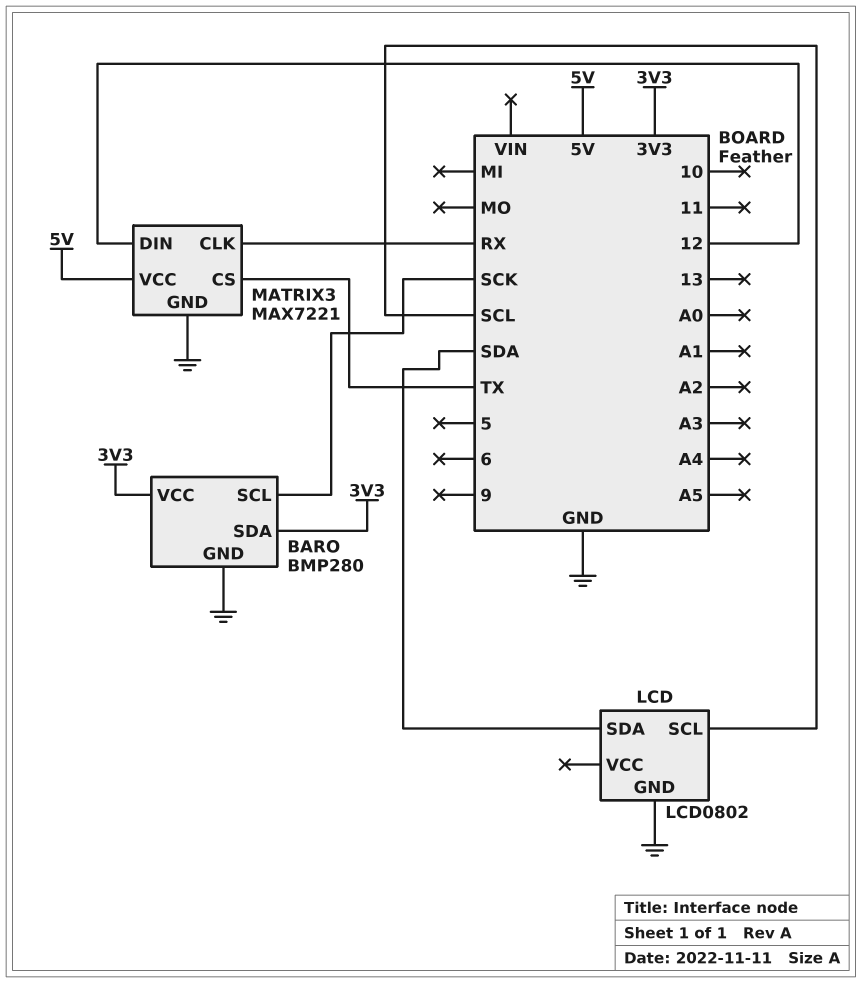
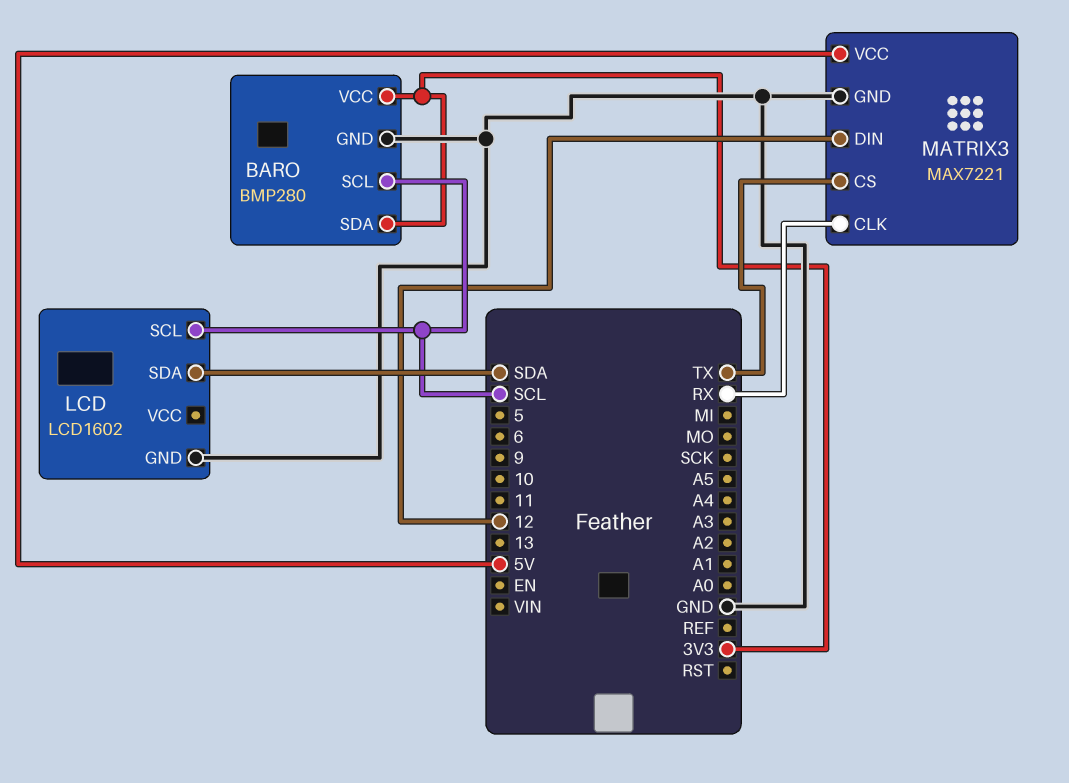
BARO pin SCL: SCK -> SCL
LCD: LCD0802 -> LCD1602

